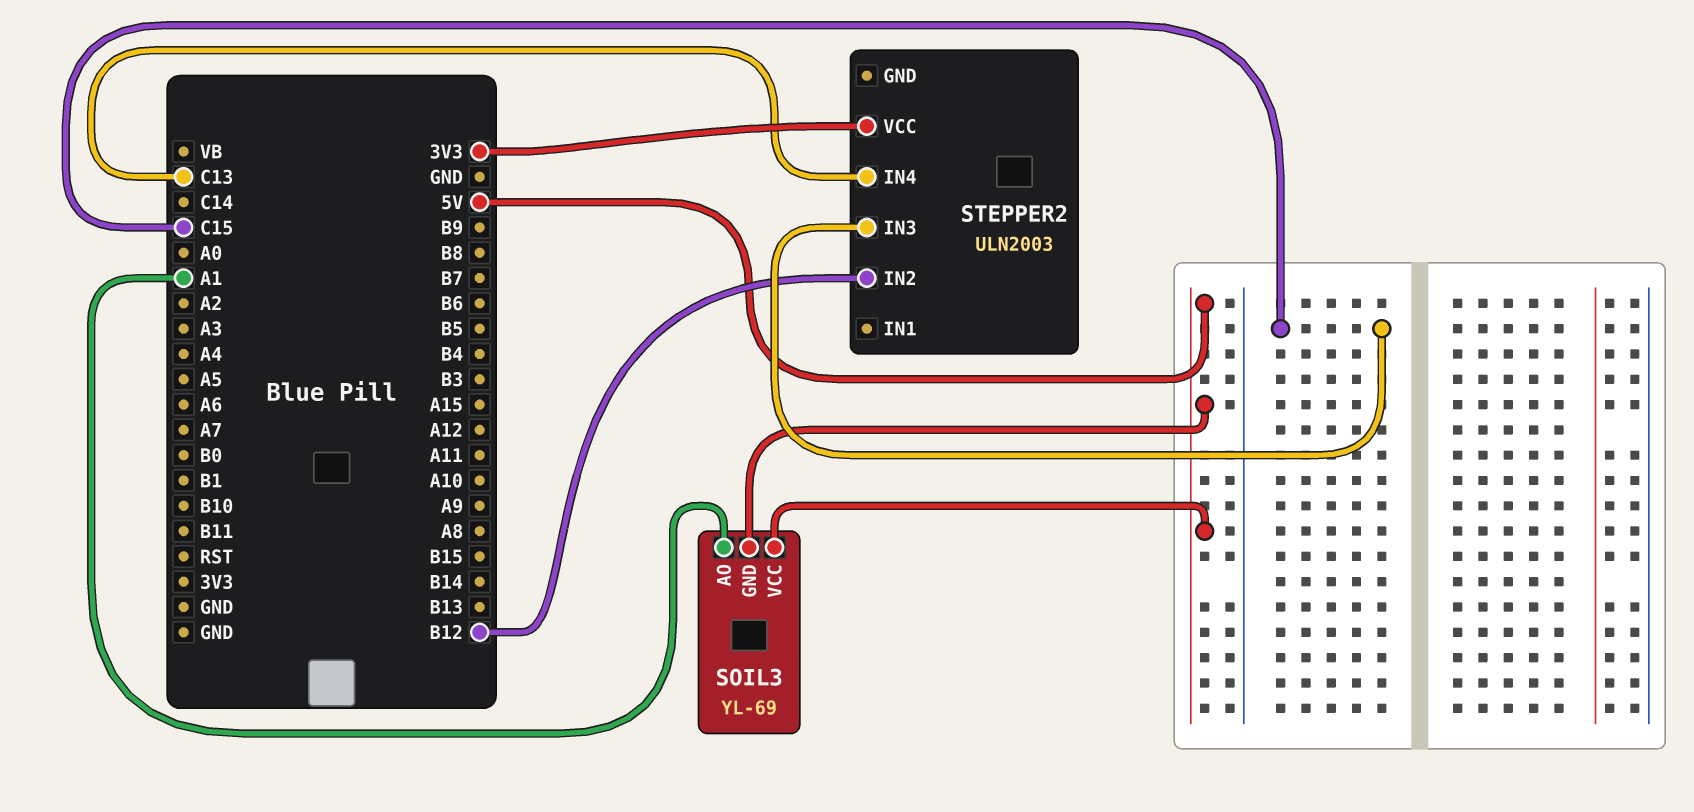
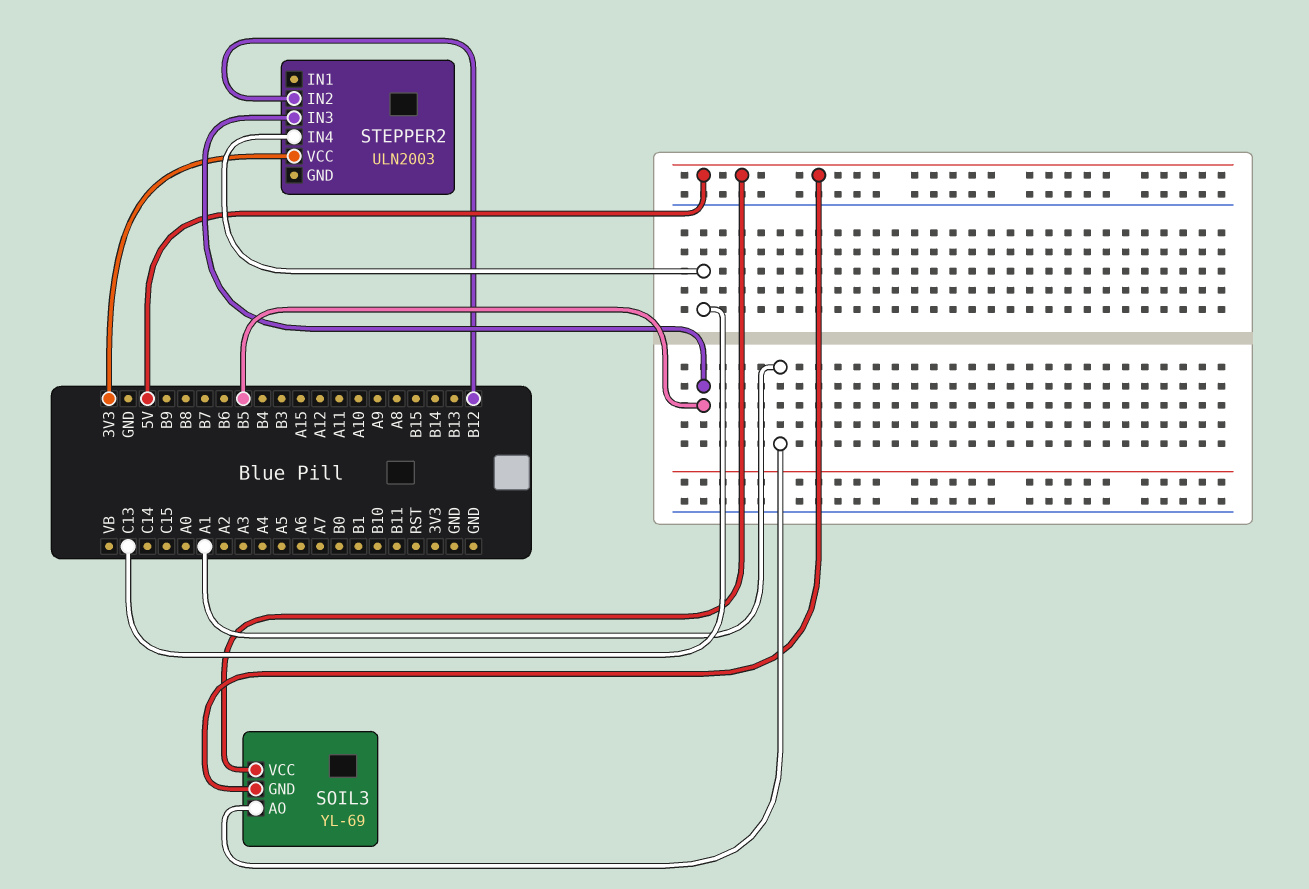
STEPPER2 pin IN3: C15 -> B5

